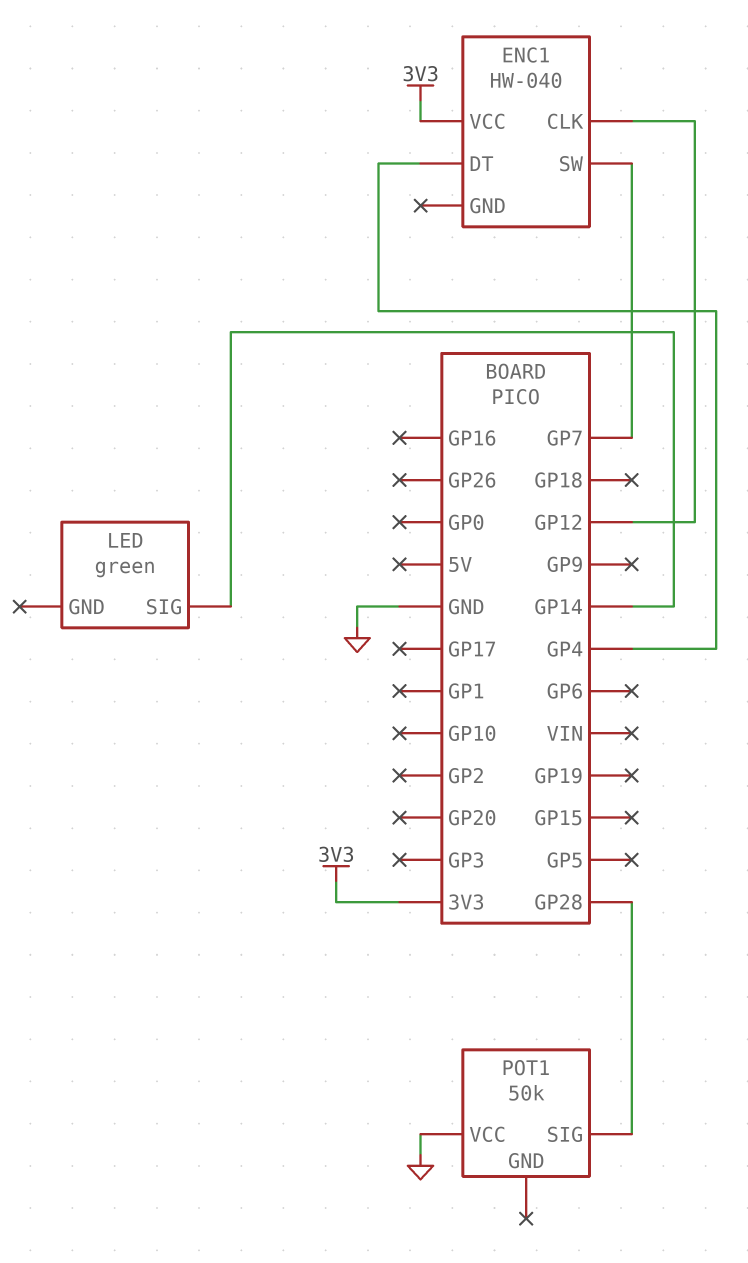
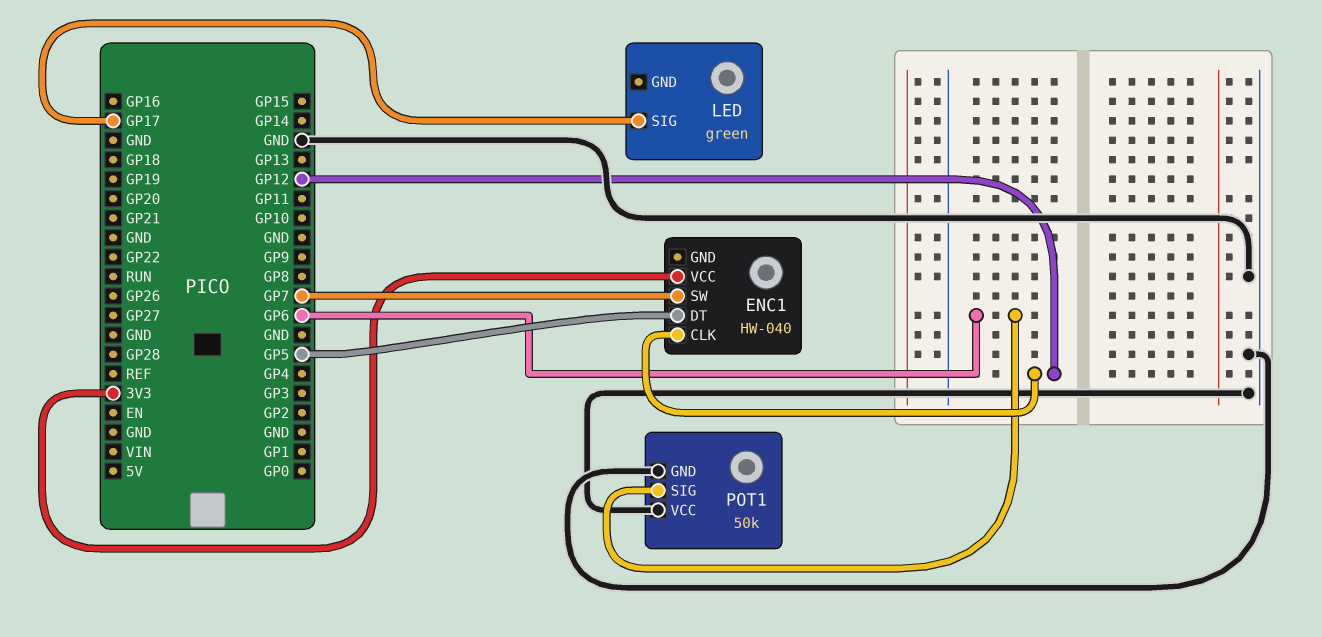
ENC1 pin DT: GP4 -> GP5
LED pin SIG: GP14 -> GP17
POT1 pin GND: none -> GND
POT1 pin SIG: GP28 -> GP6

